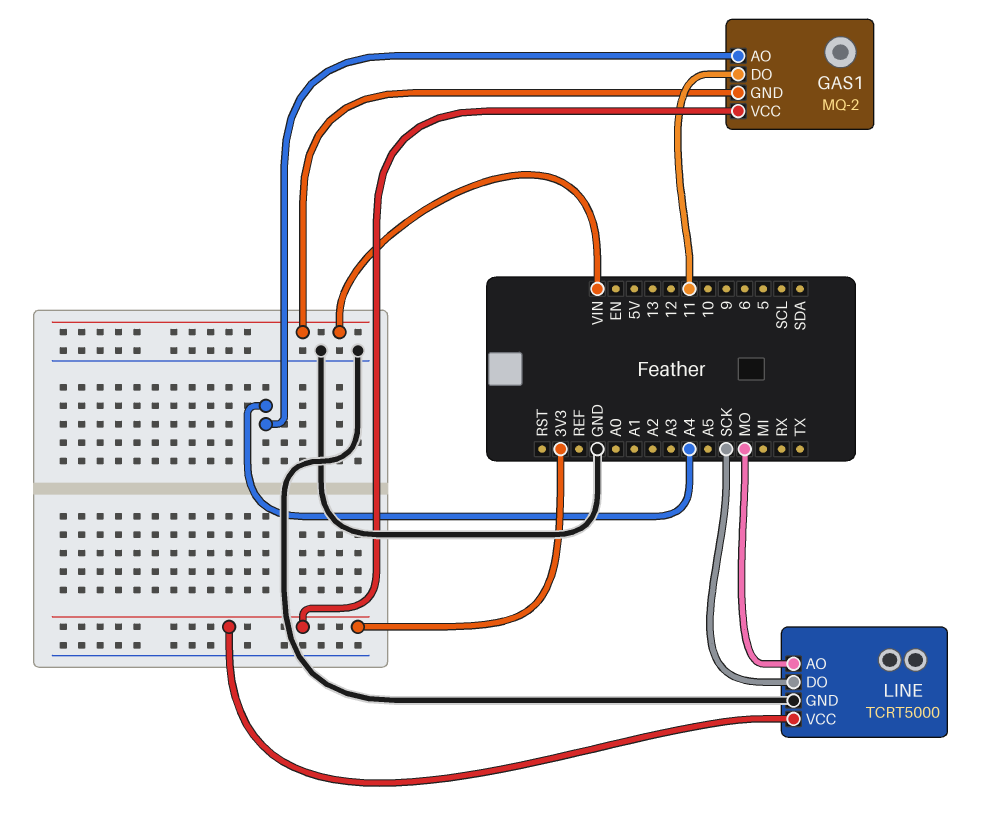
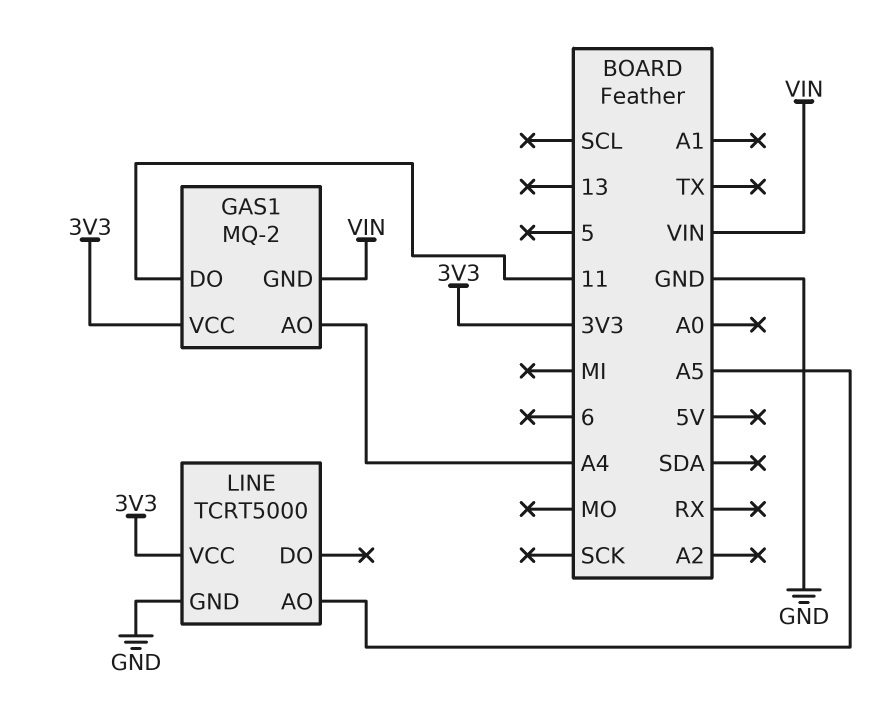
LINE pin AO: MO -> A5
LINE pin DO: SCK -> none

